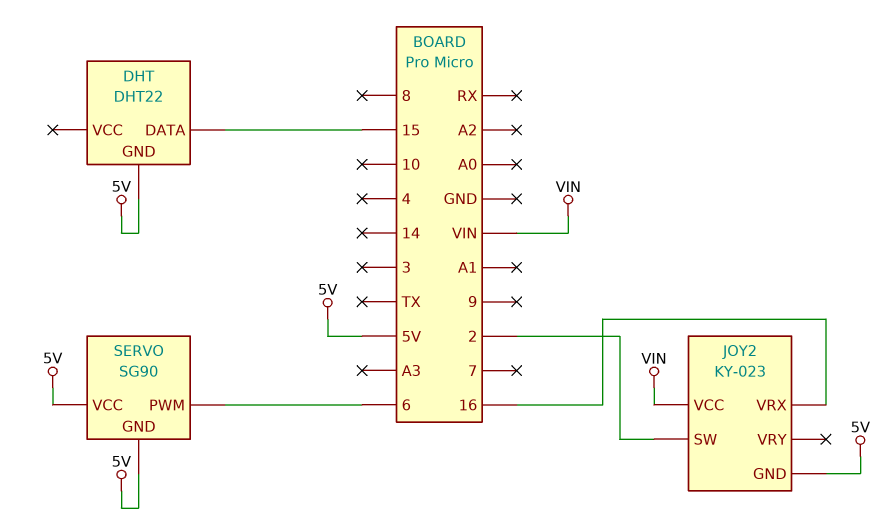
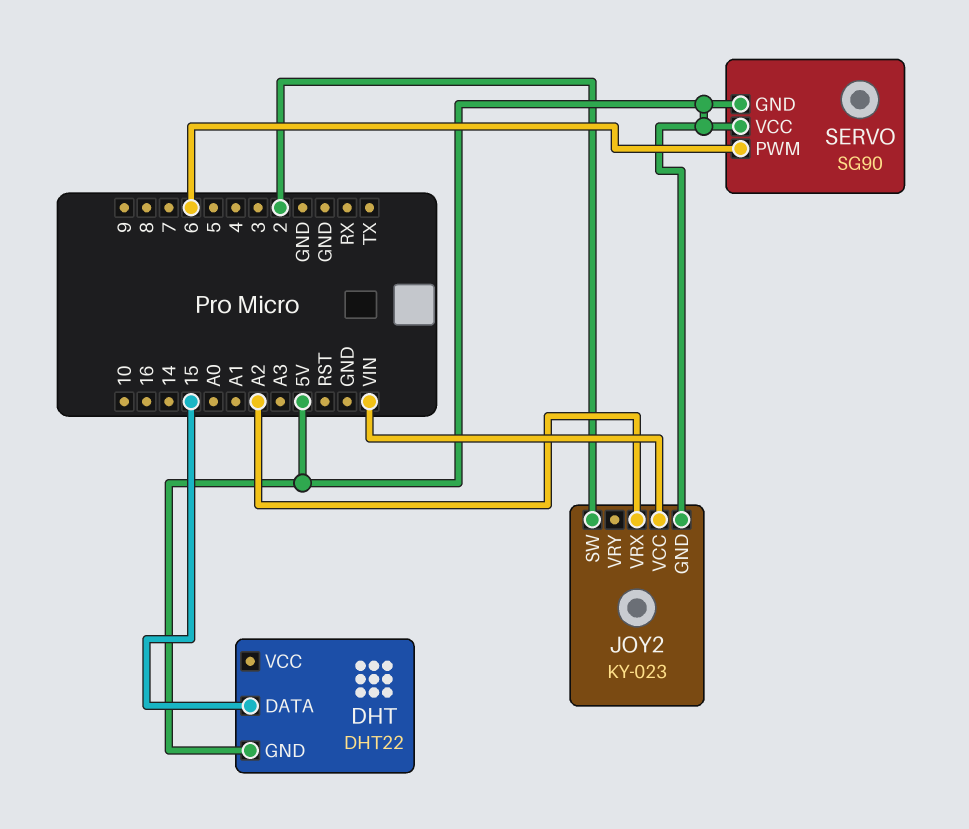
JOY2 pin VRX: 16 -> A2

